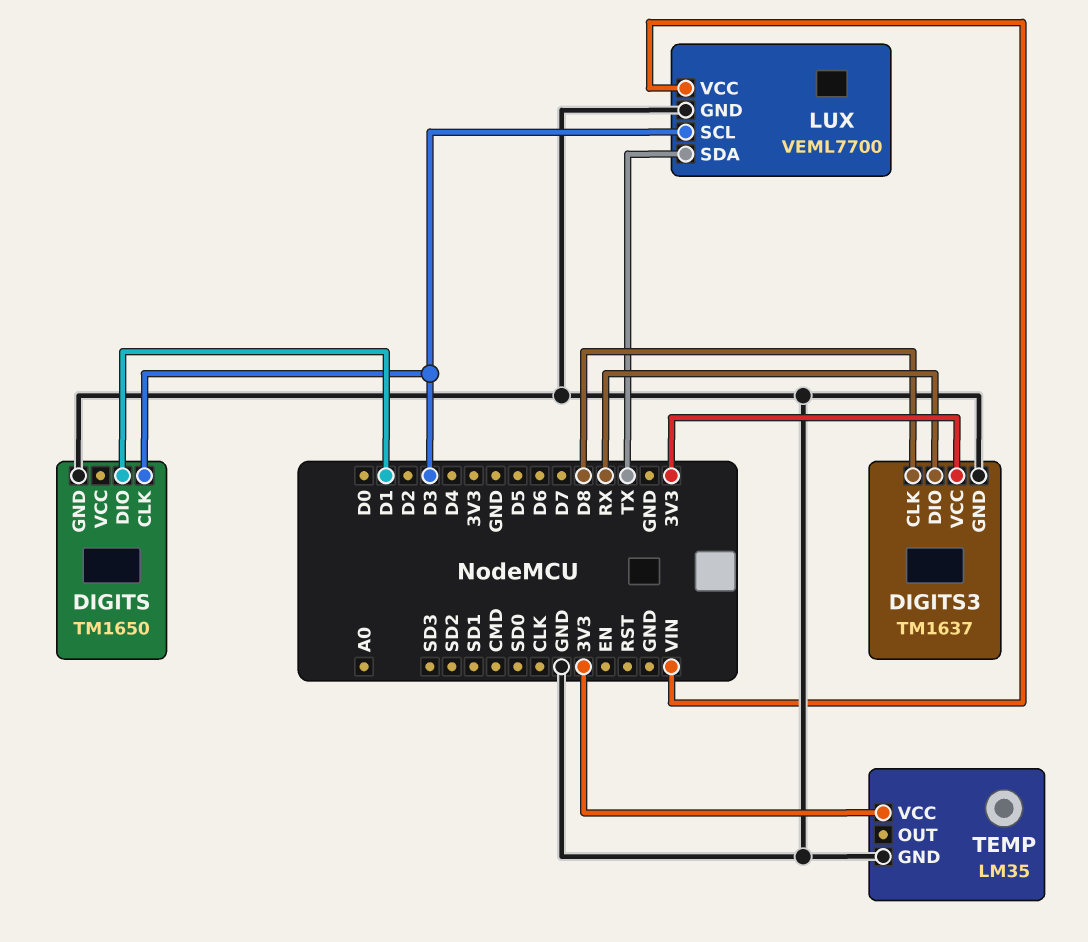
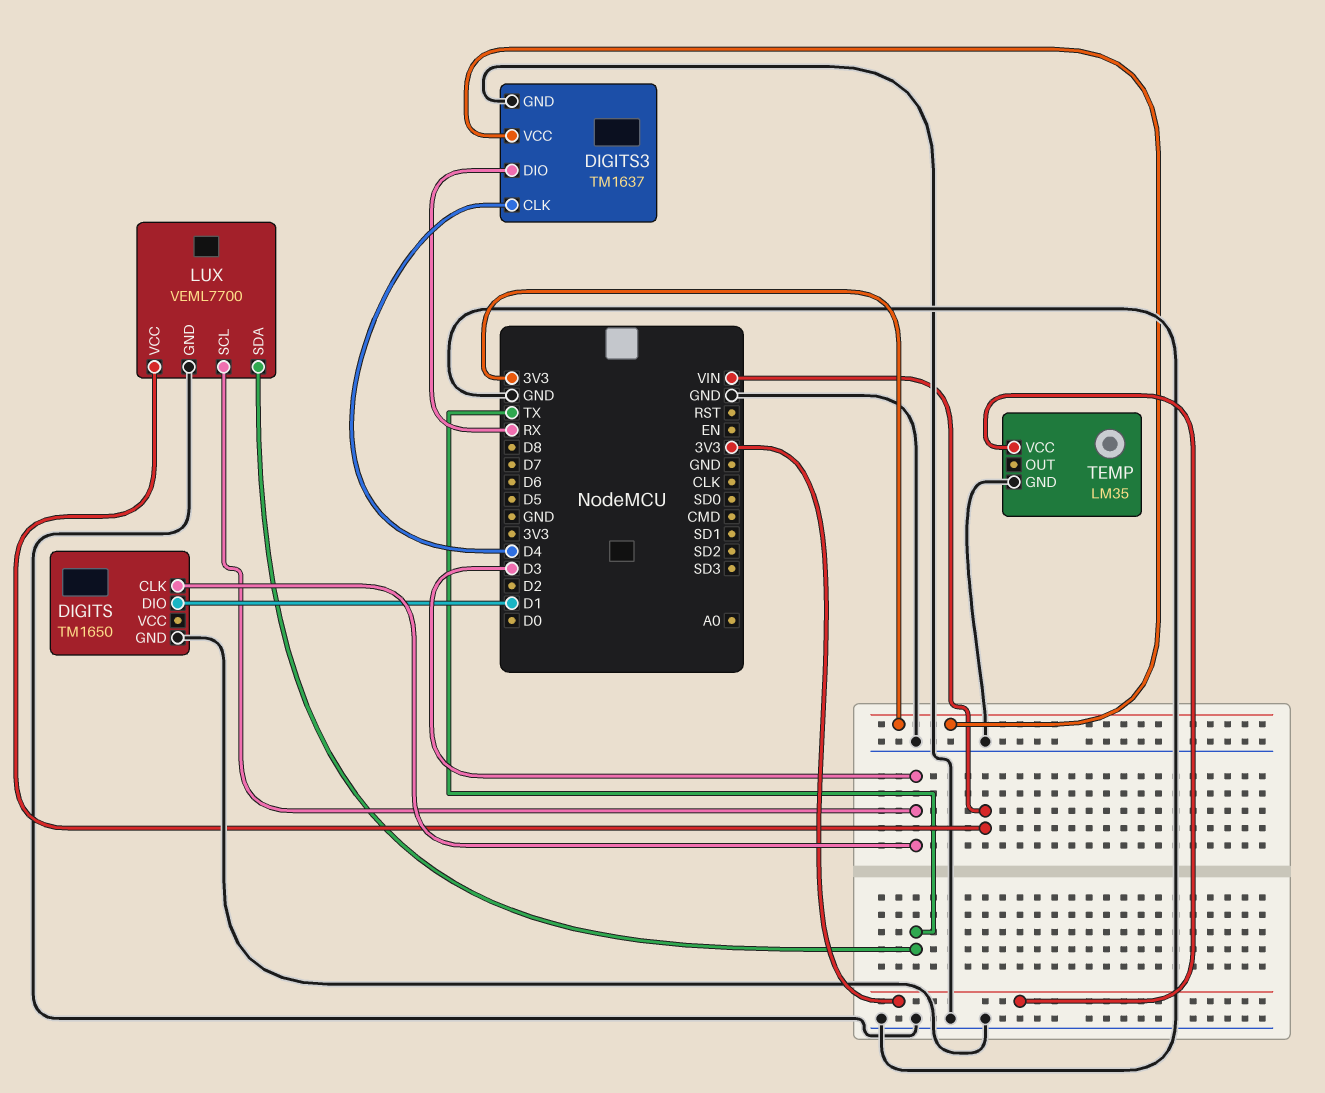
DIGITS3 pin CLK: D8 -> D4

